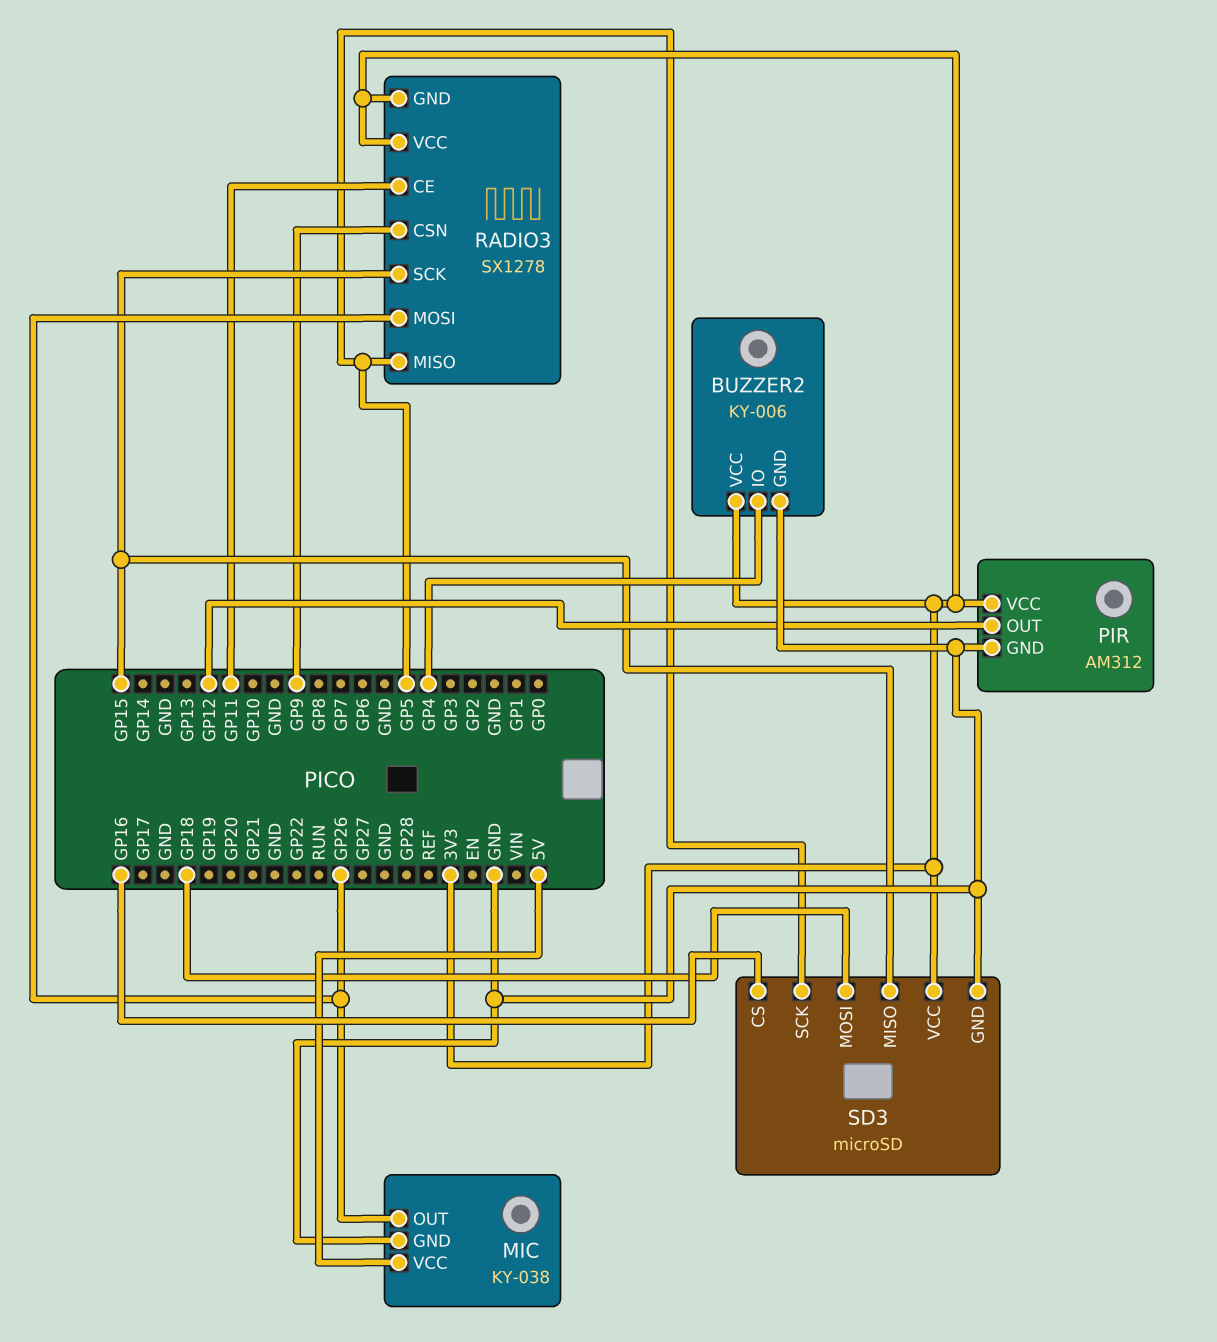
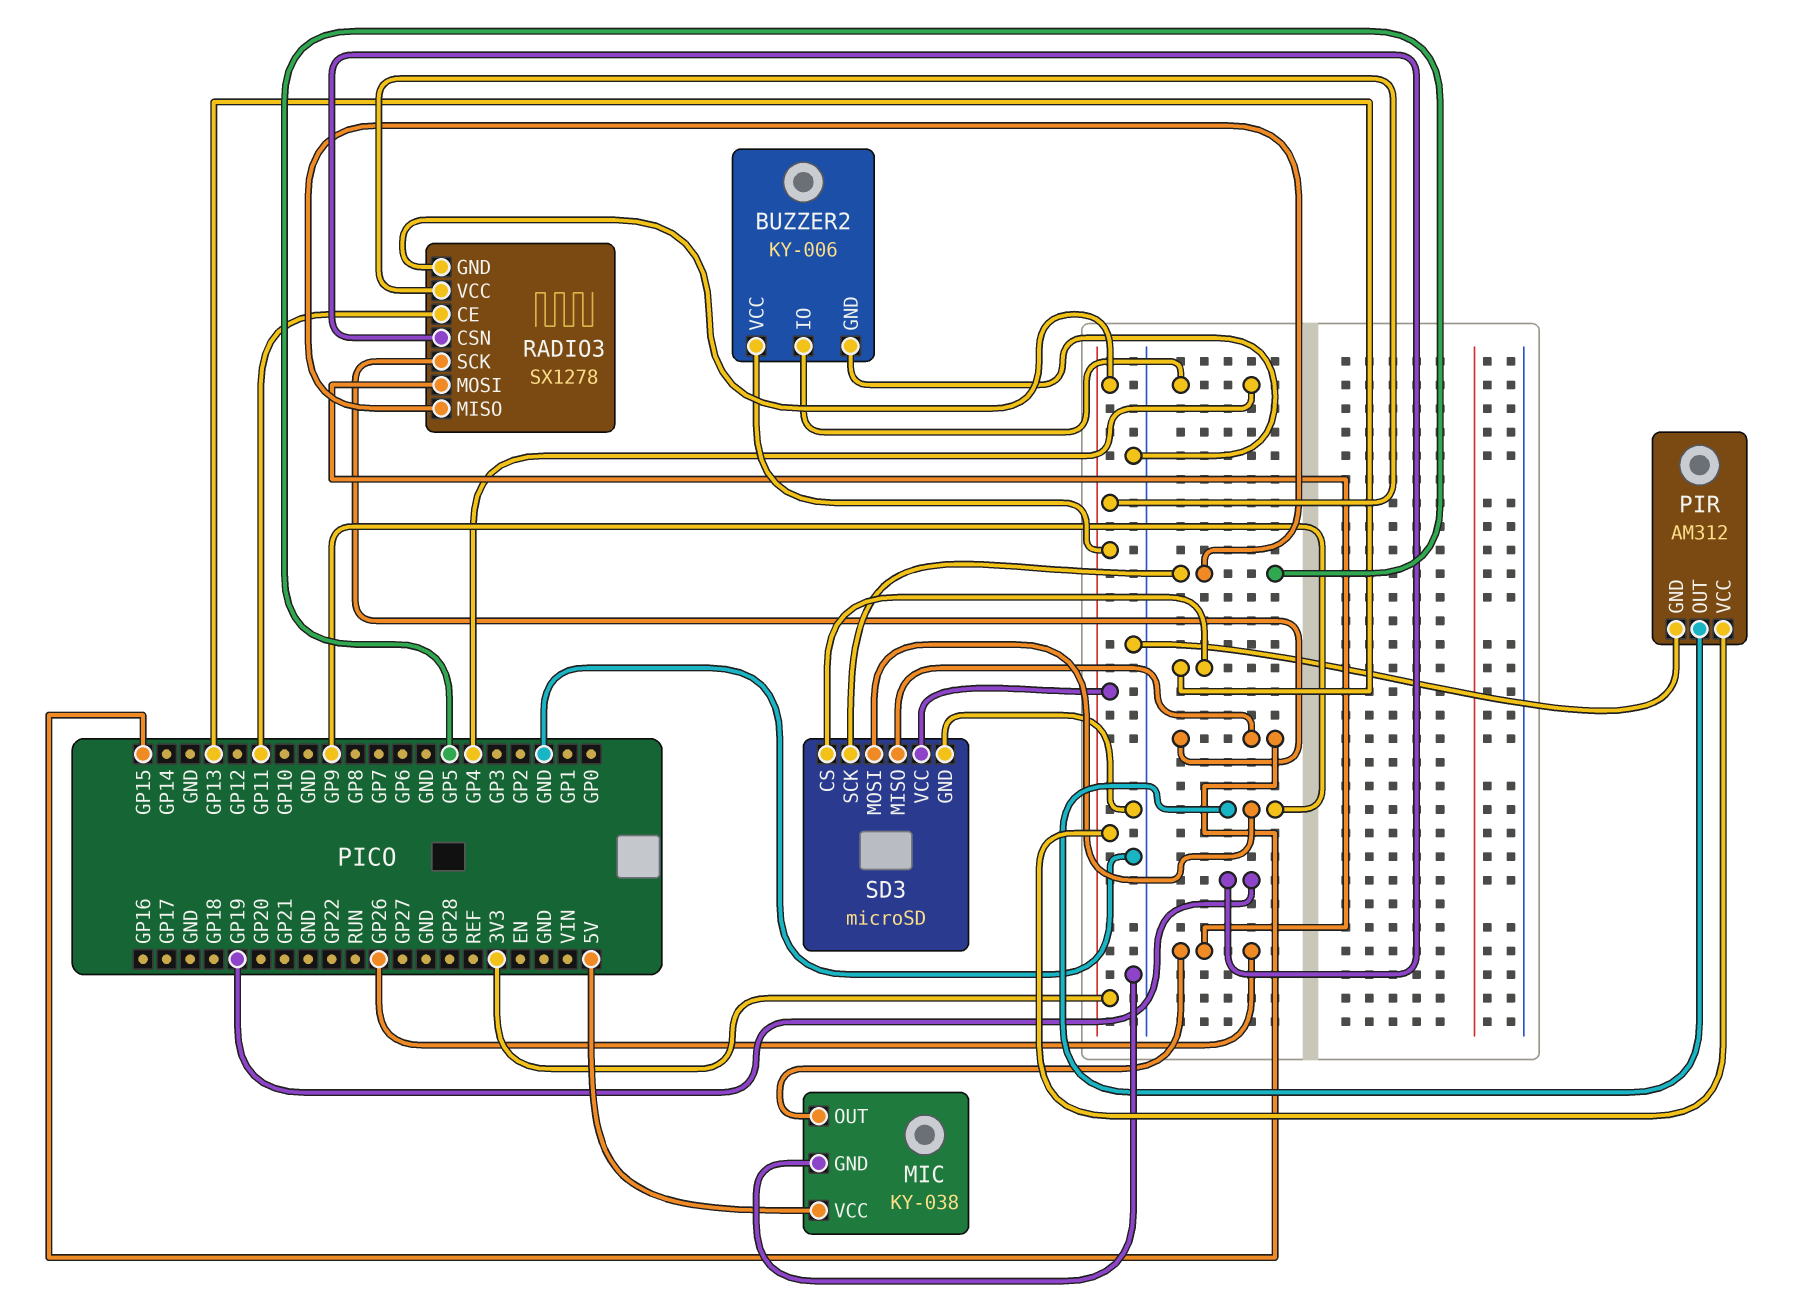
PIR pin OUT: GP12 -> GP9
RADIO3 pin CSN: GP9 -> GP19
SD3 pin CS: GP16 -> GP13
SD3 pin MOSI: GP18 -> GP9

